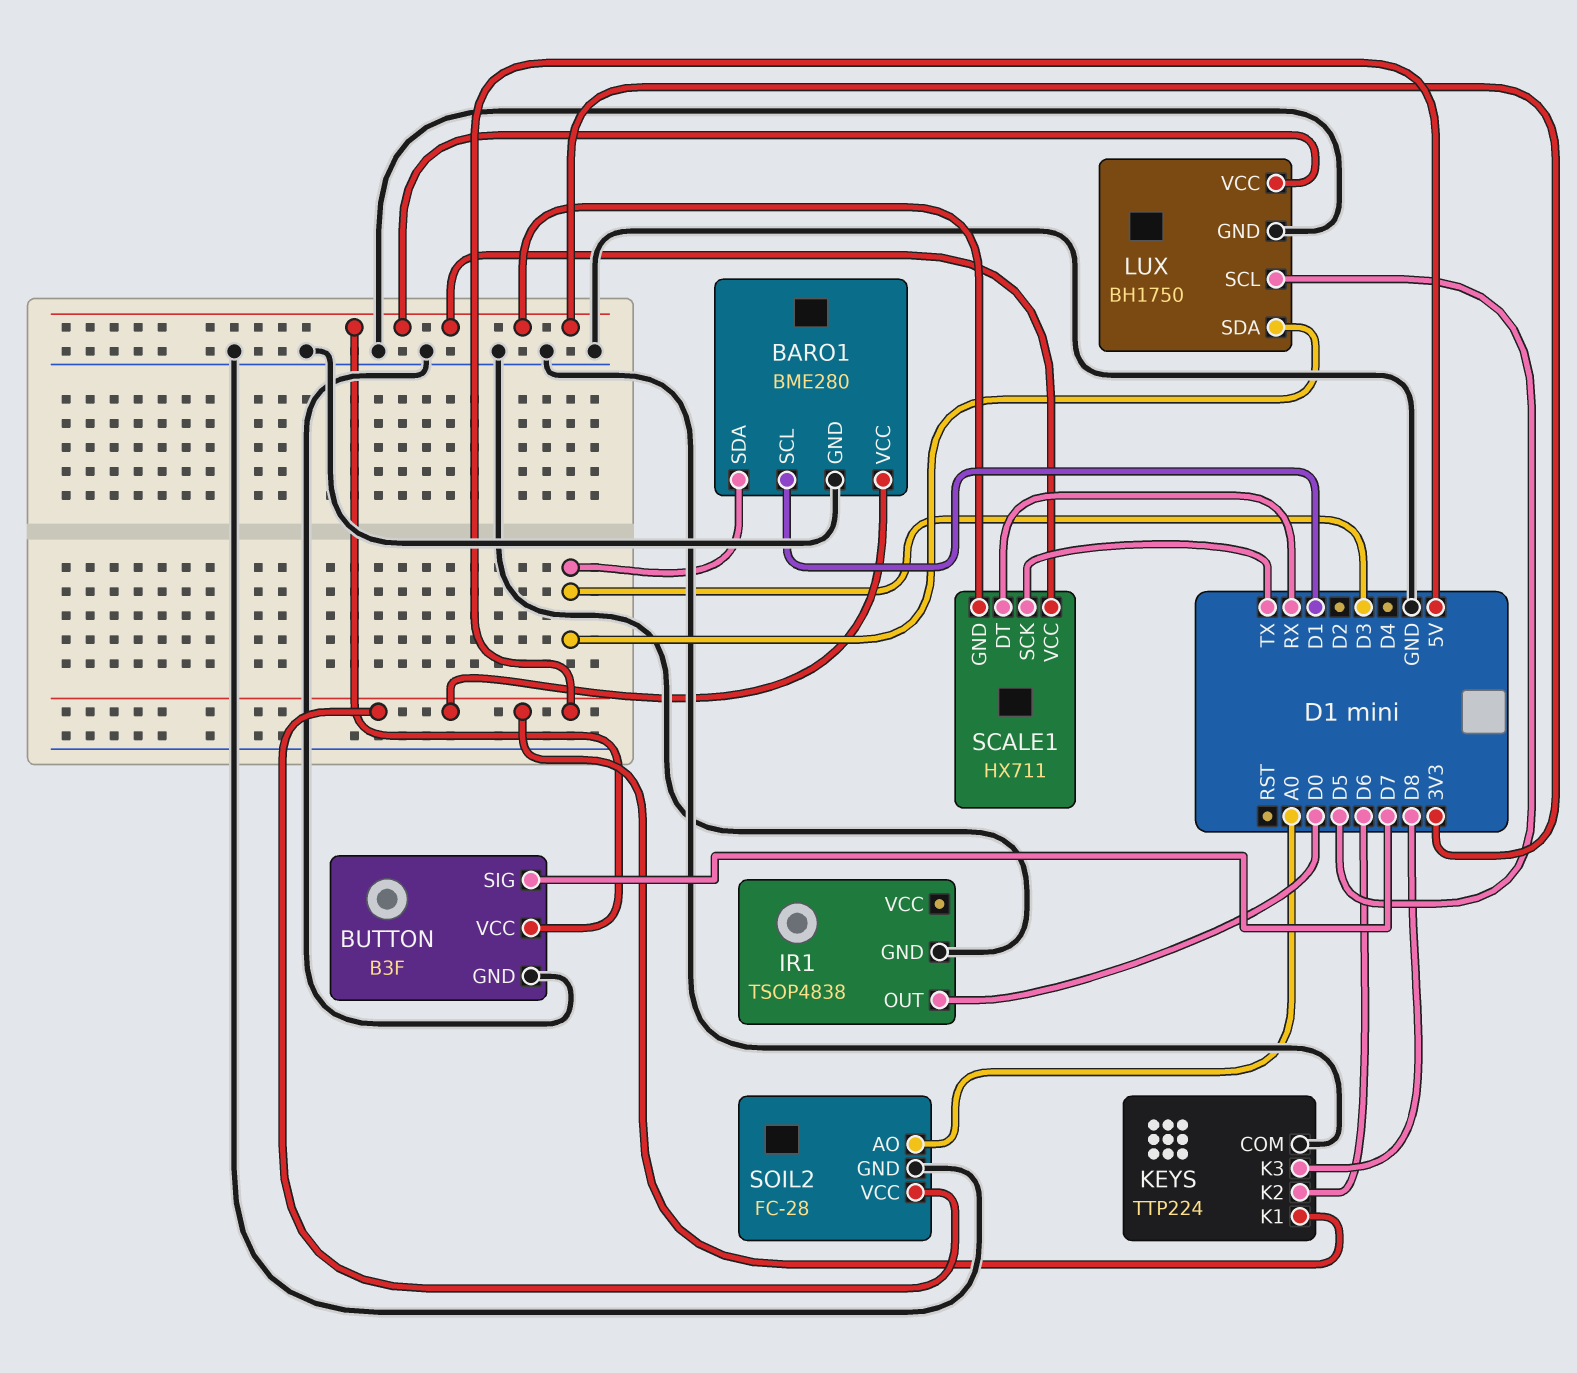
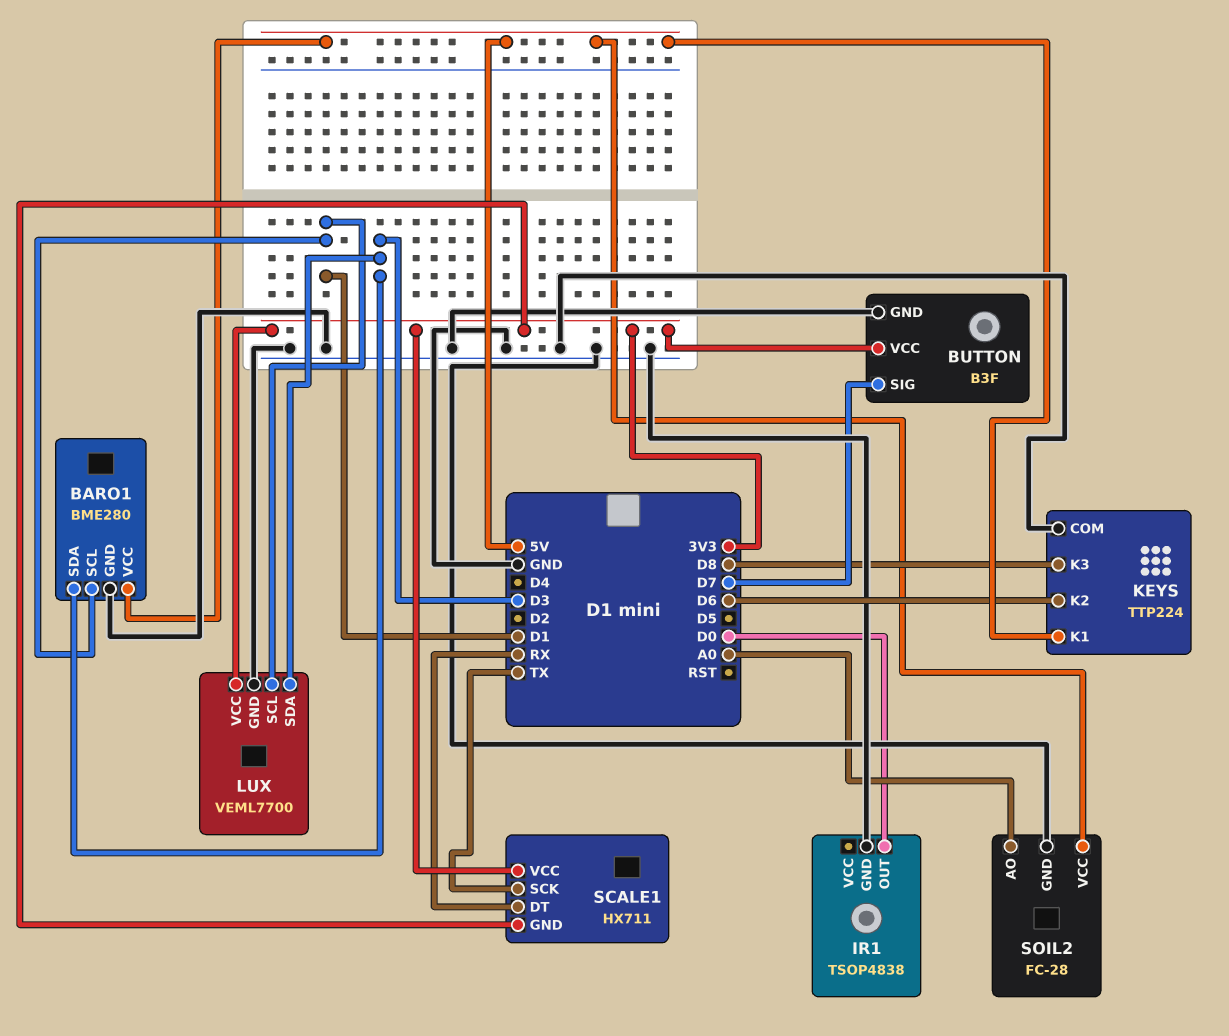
LUX: BH1750 -> VEML7700
LUX pin SCL: D5 -> D1

